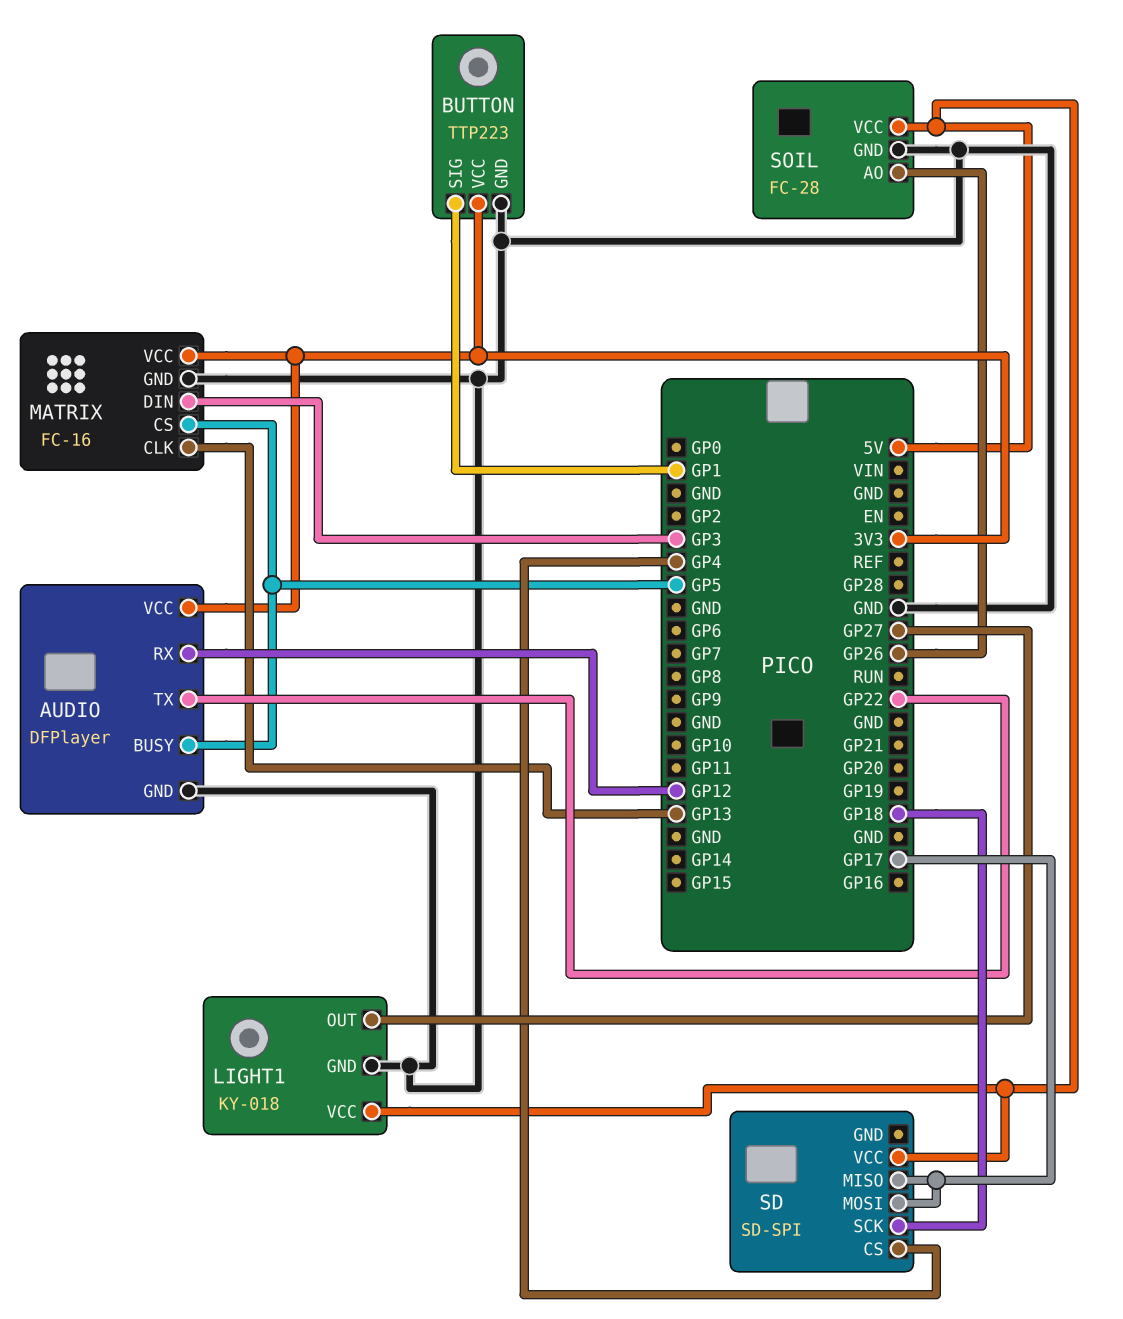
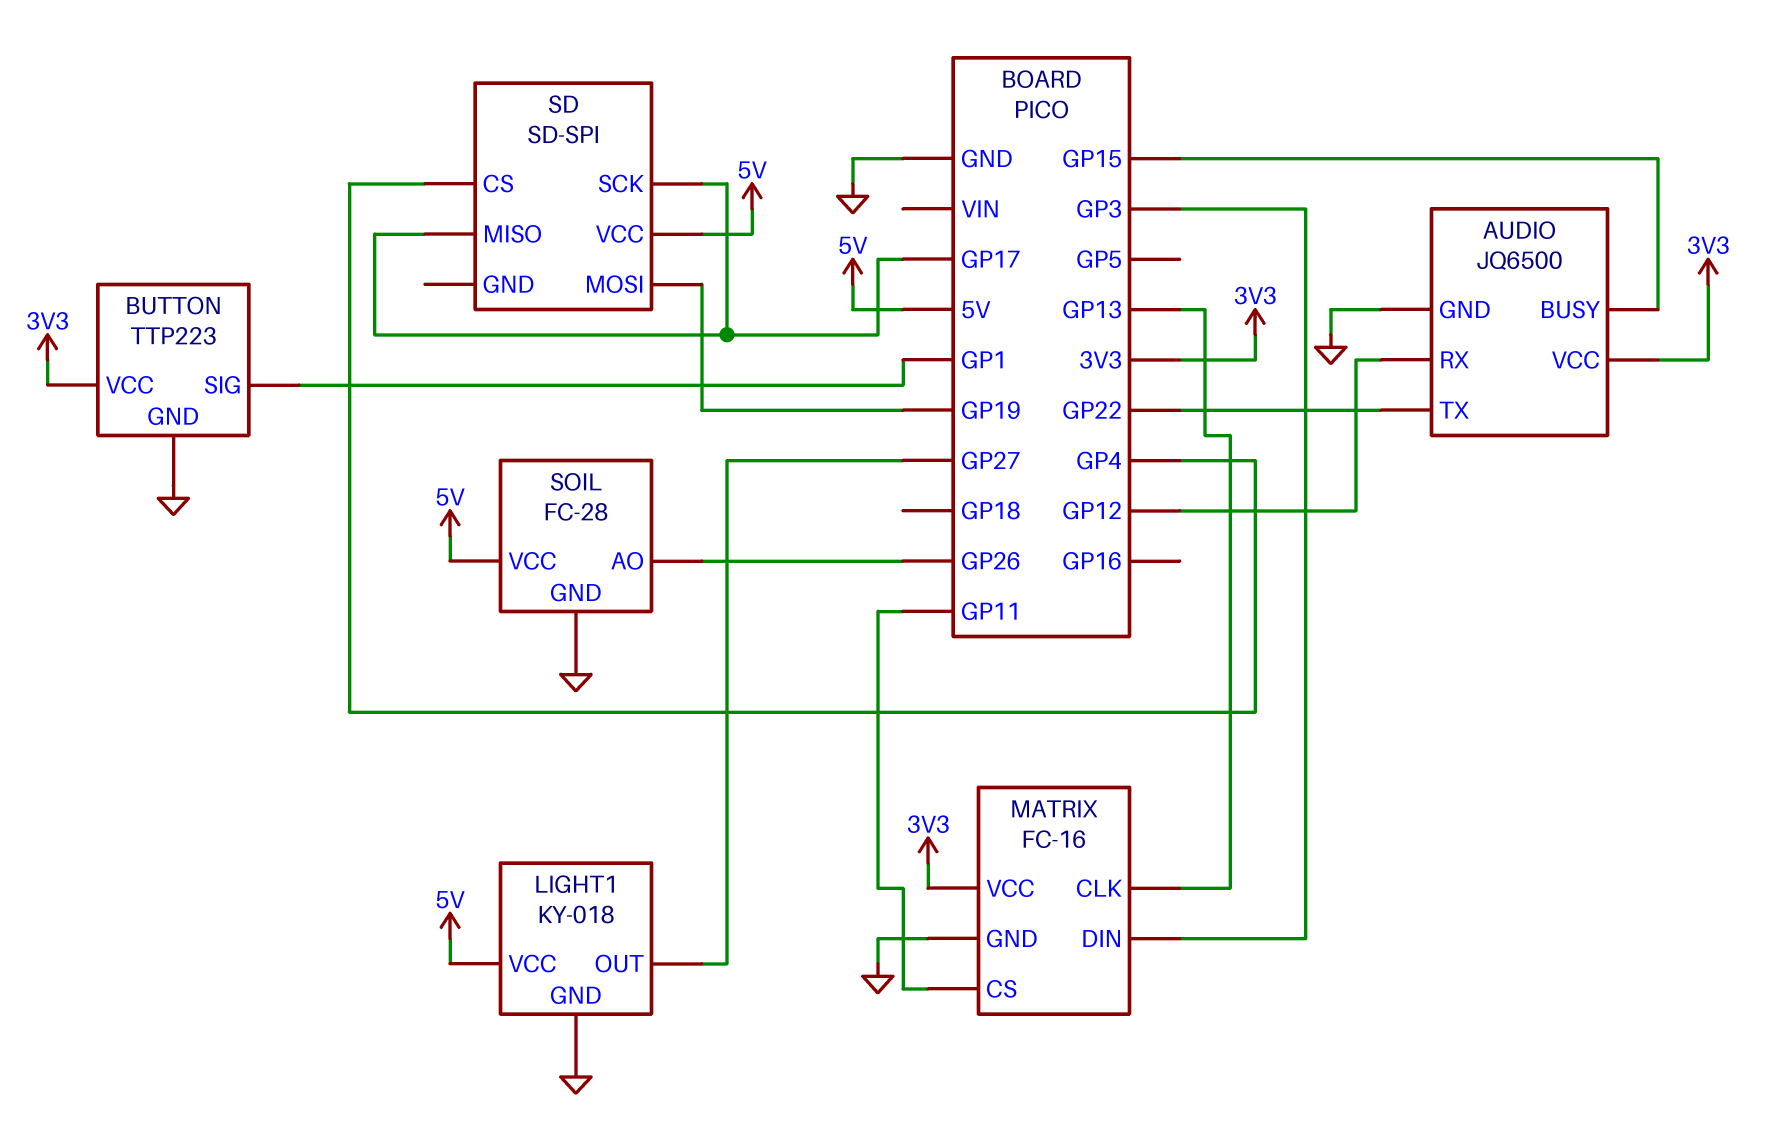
AUDIO: DFPlayer -> JQ6500
AUDIO pin BUSY: GP5 -> GP15
MATRIX pin CS: GP5 -> GP11
SD pin MOSI: GP17 -> GP19
SD pin SCK: GP18 -> GP17

